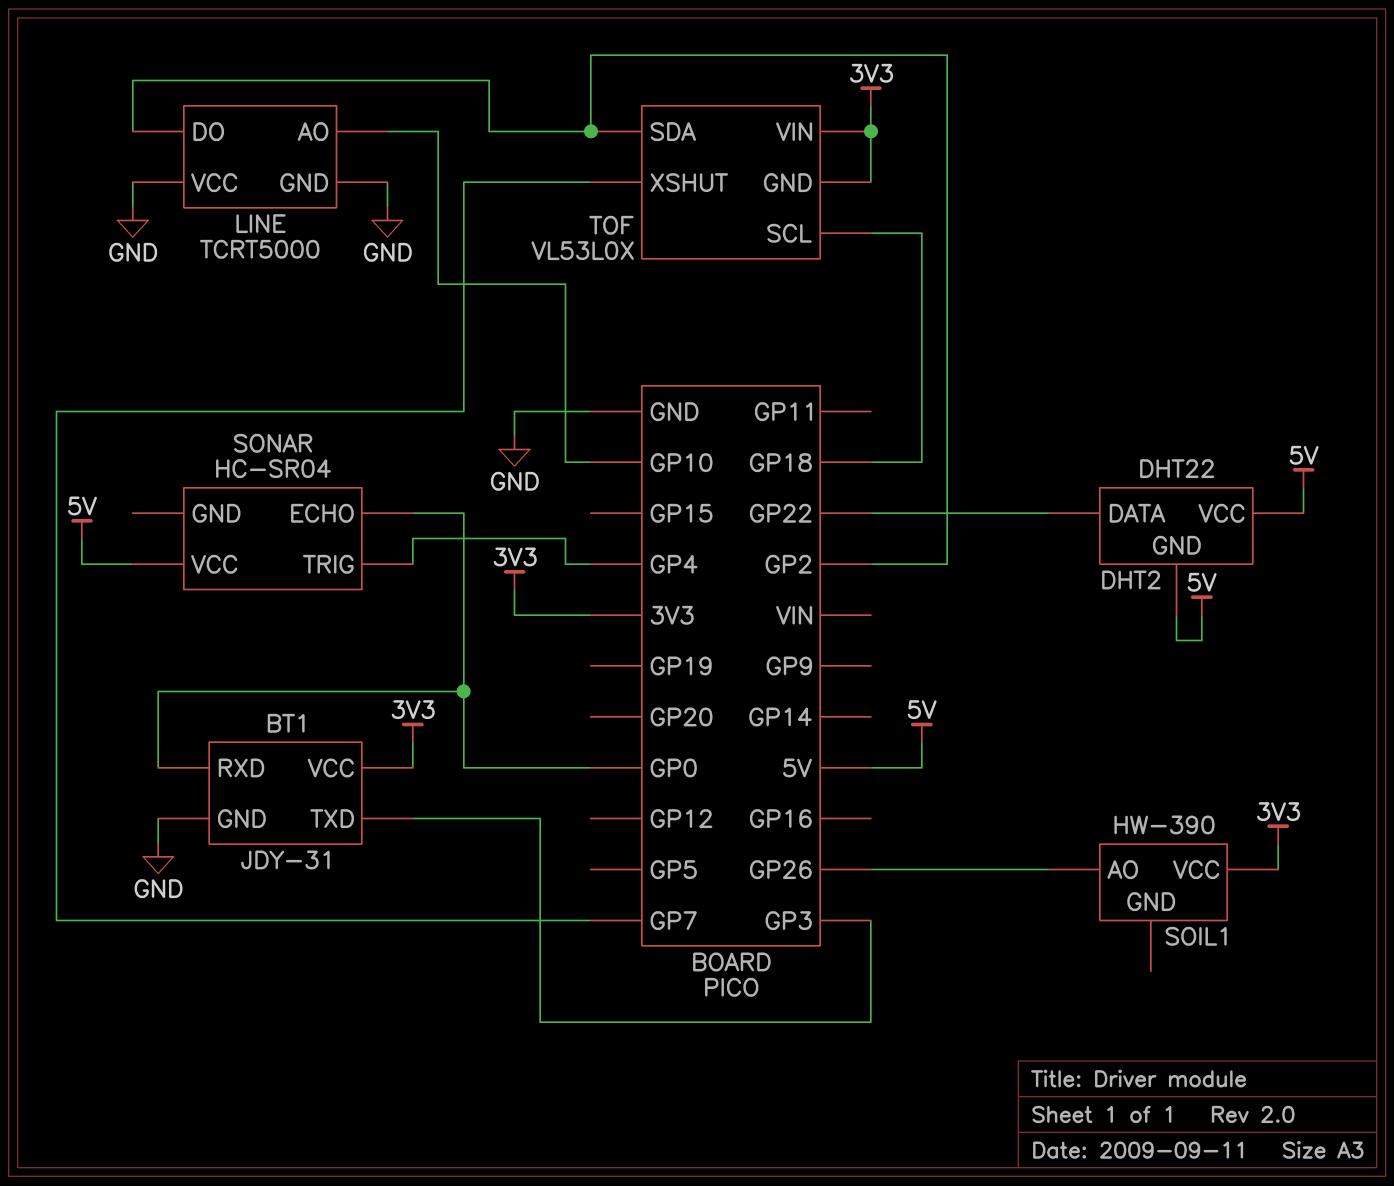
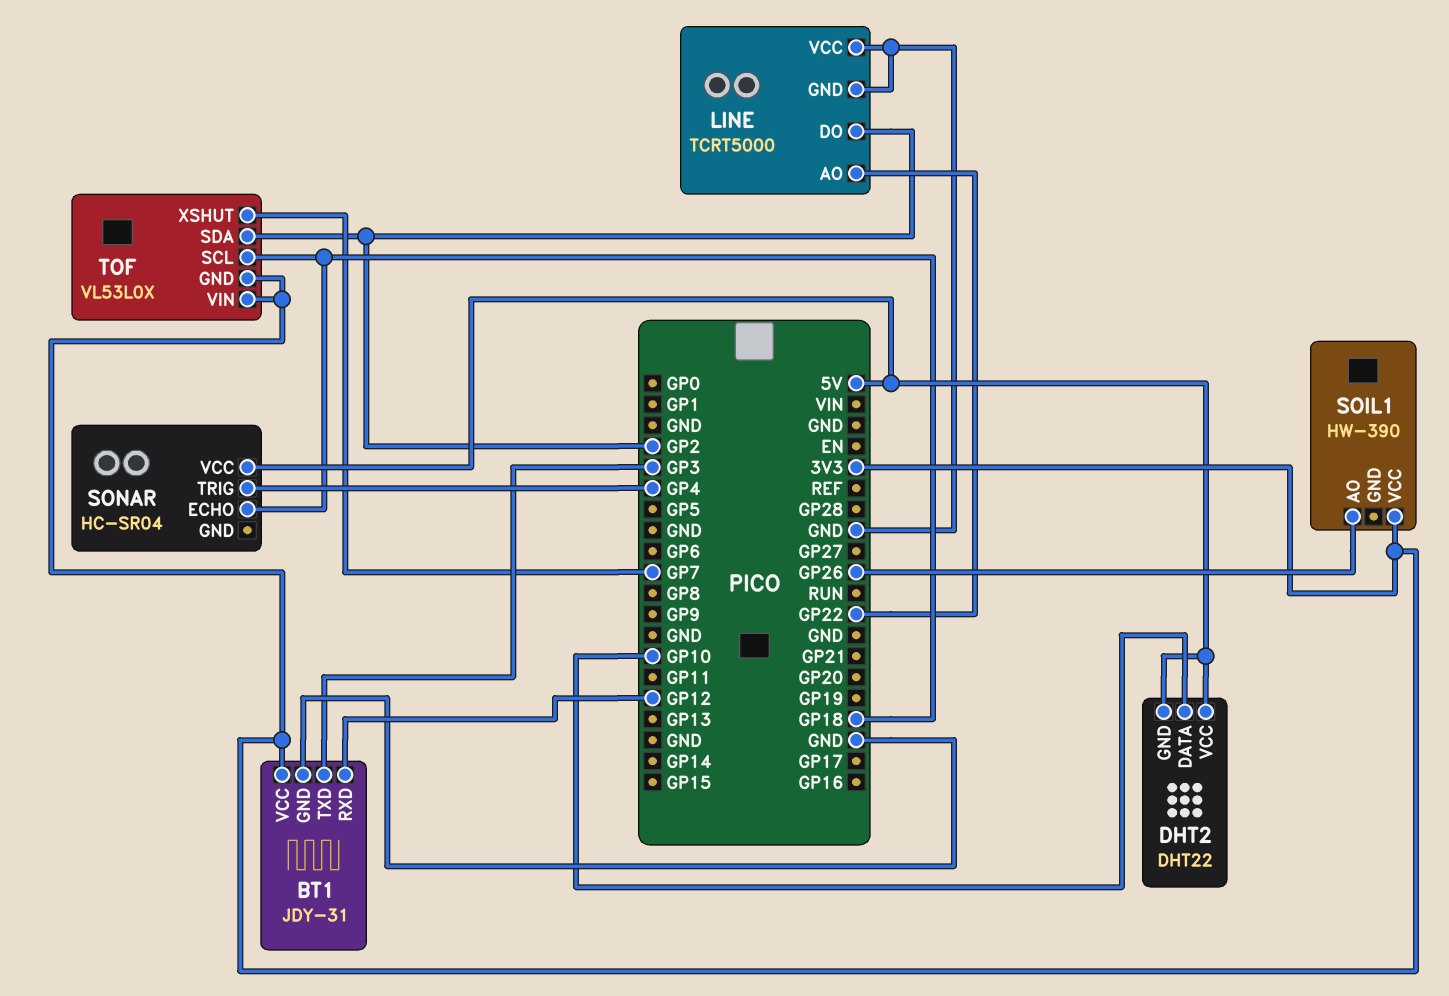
BT1 pin RXD: GP0 -> GP12
DHT2 pin DATA: GP22 -> GP10
LINE pin AO: GP10 -> GP22
SONAR pin ECHO: GP0 -> GP18

